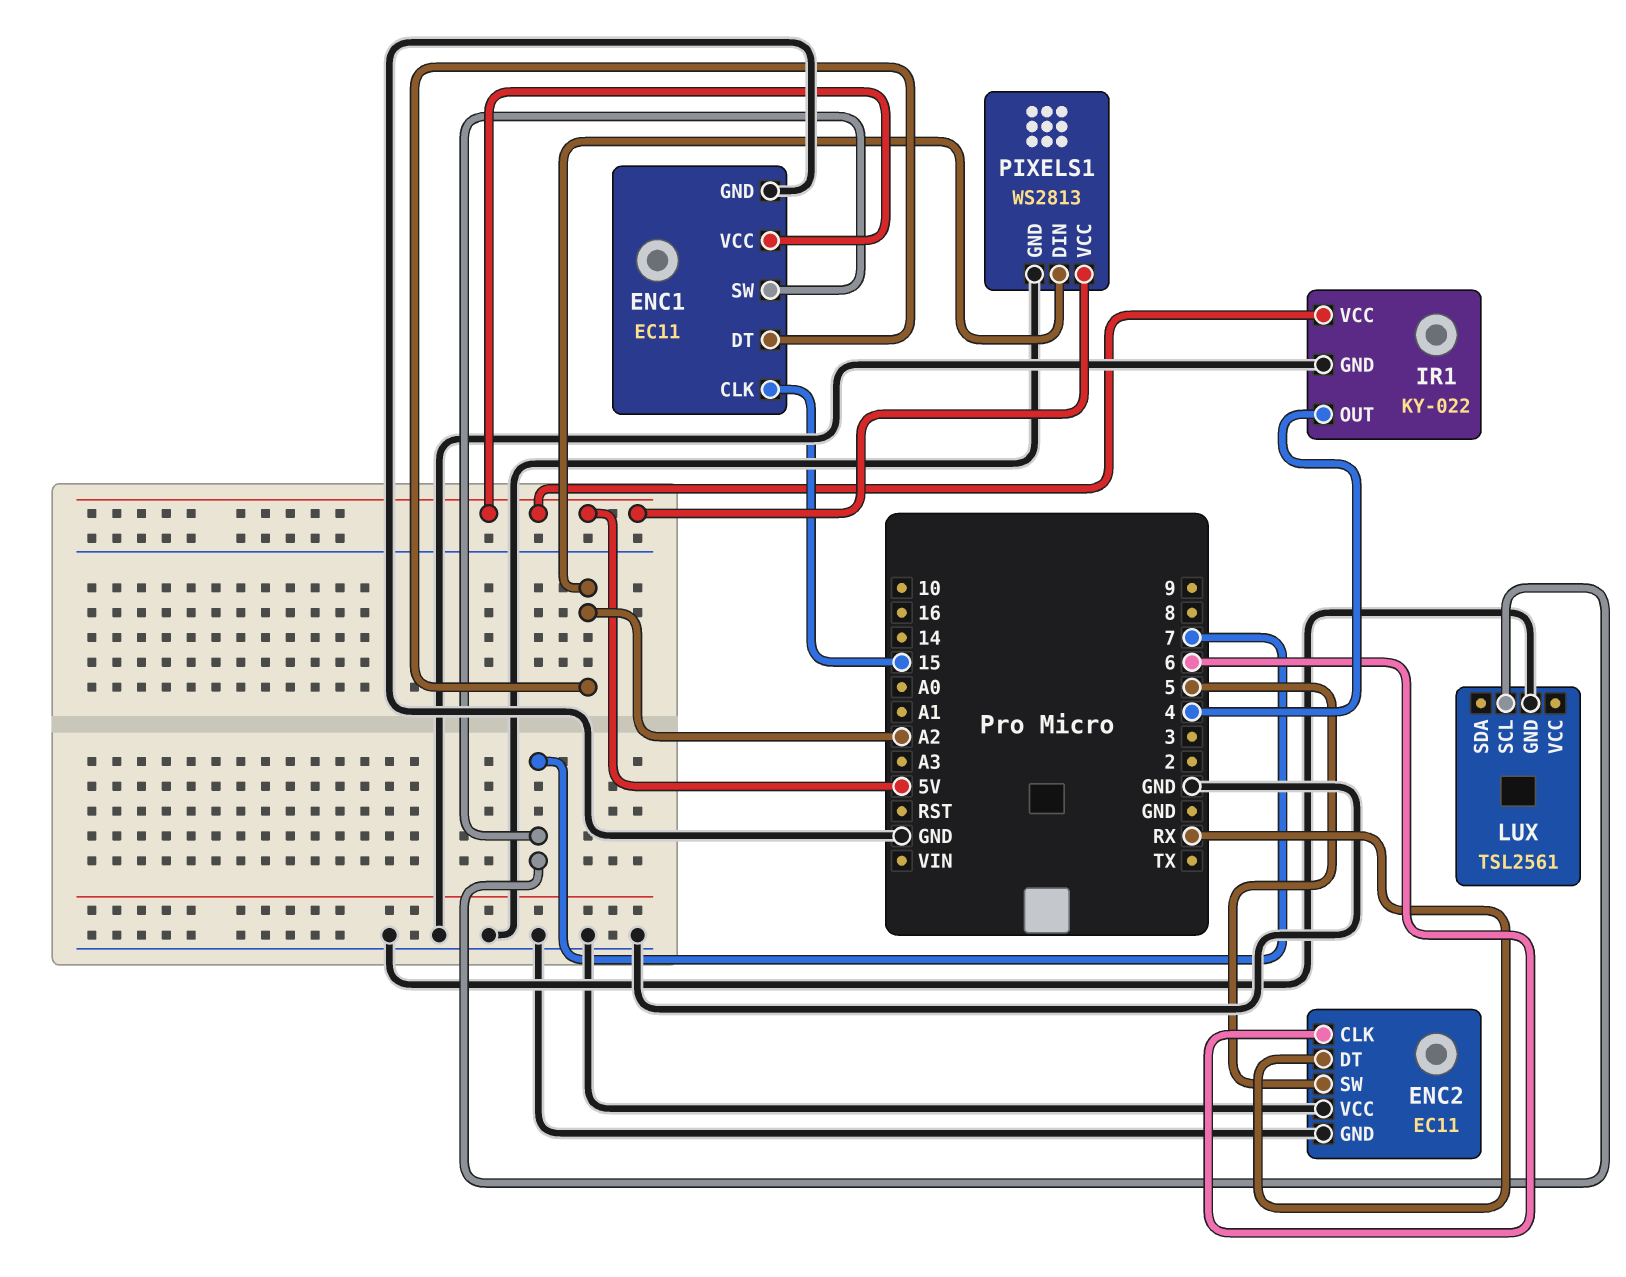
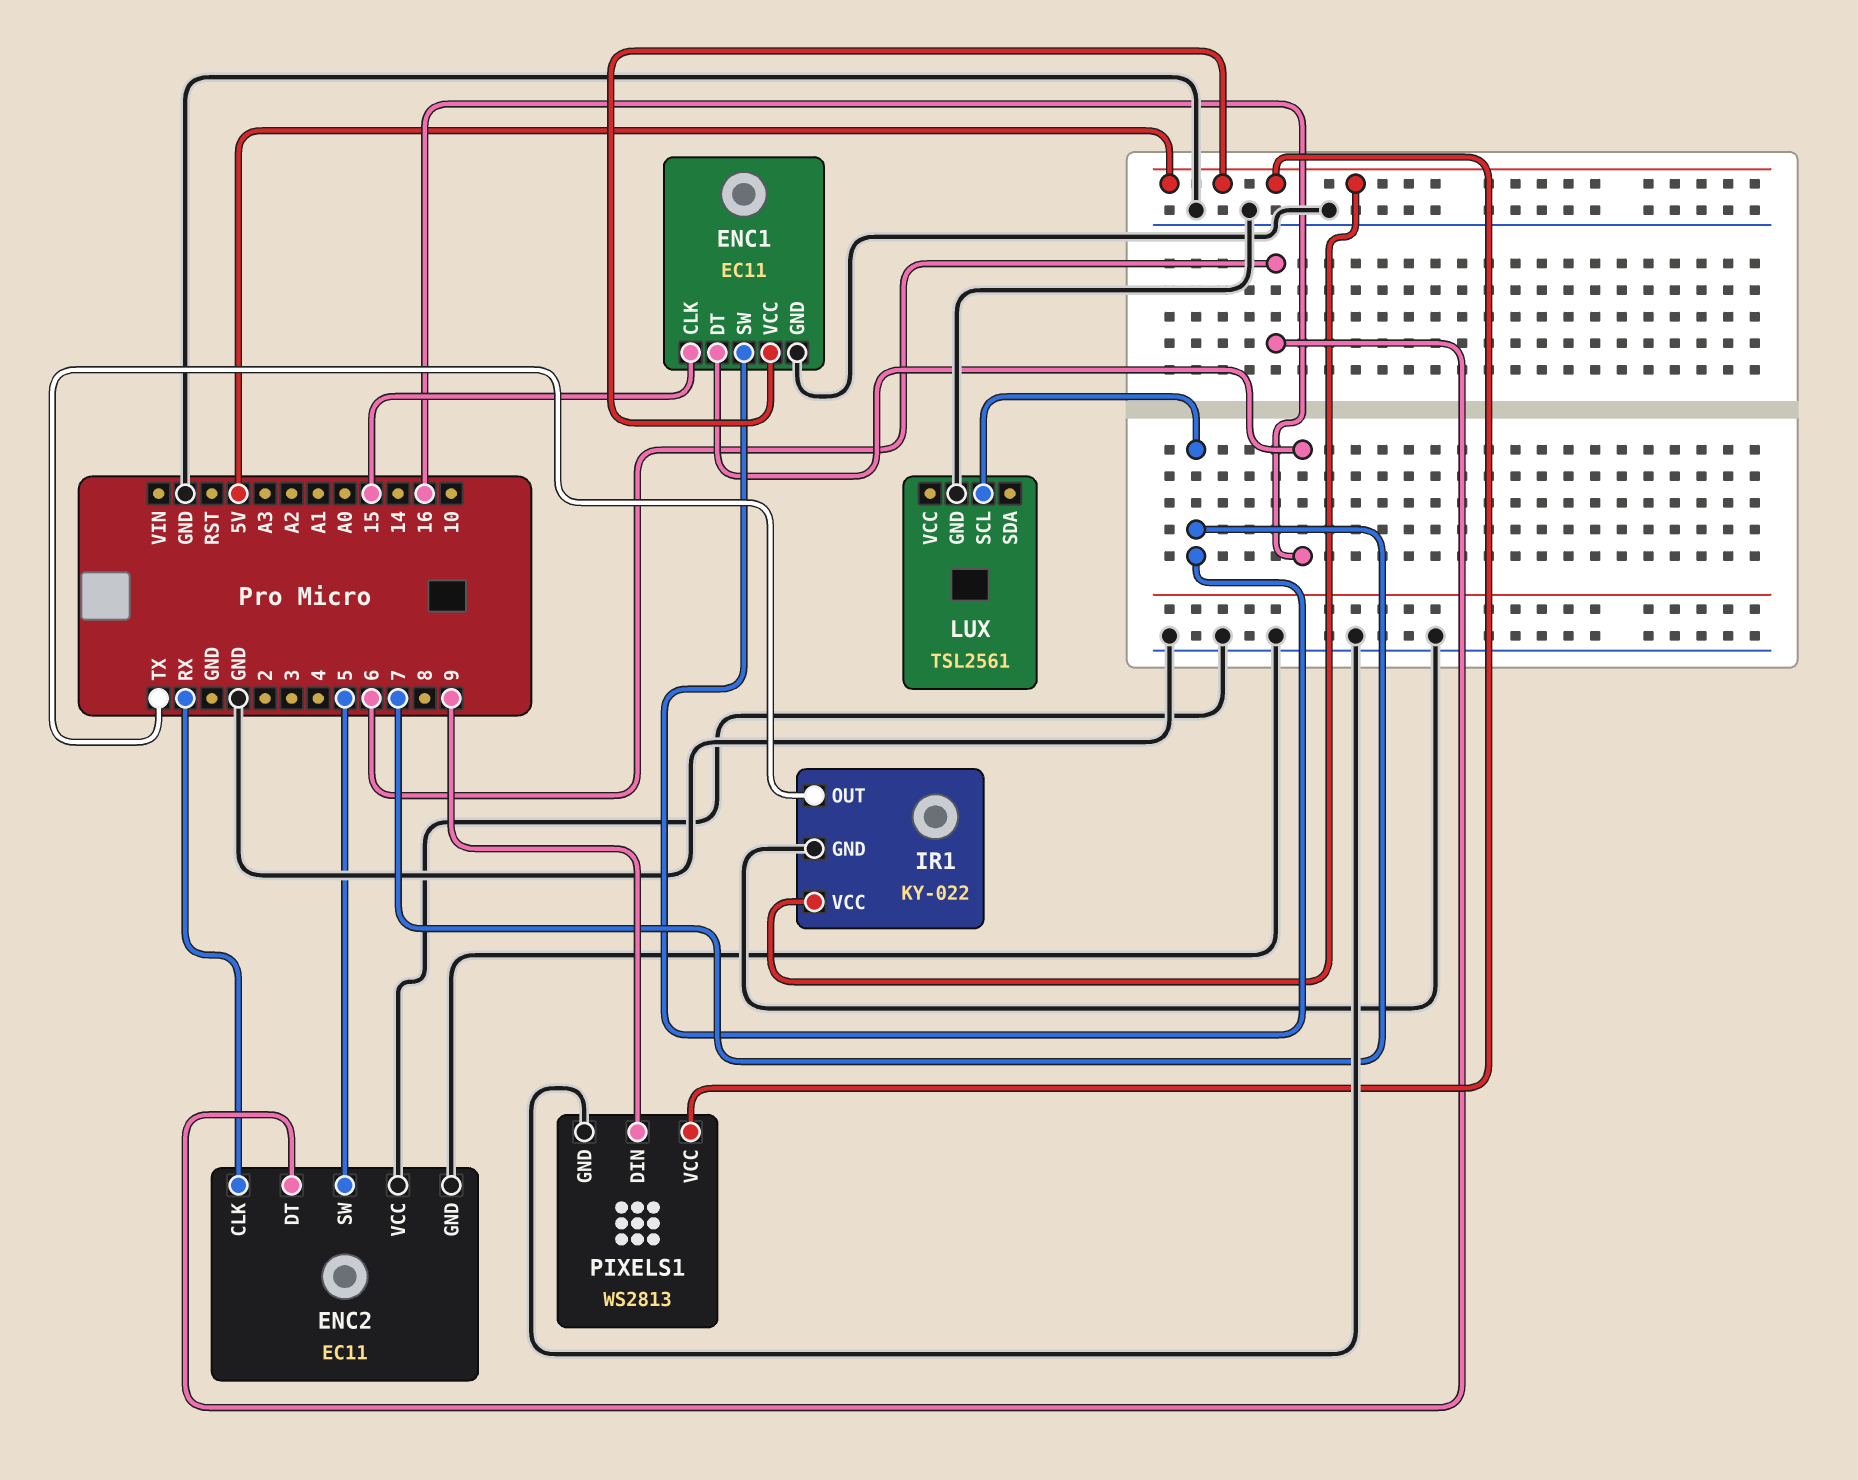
ENC1 pin DT: A2 -> 16
ENC2 pin CLK: 6 -> RX
ENC2 pin DT: RX -> 6
IR1 pin OUT: 4 -> TX
PIXELS1 pin DIN: A2 -> 9

